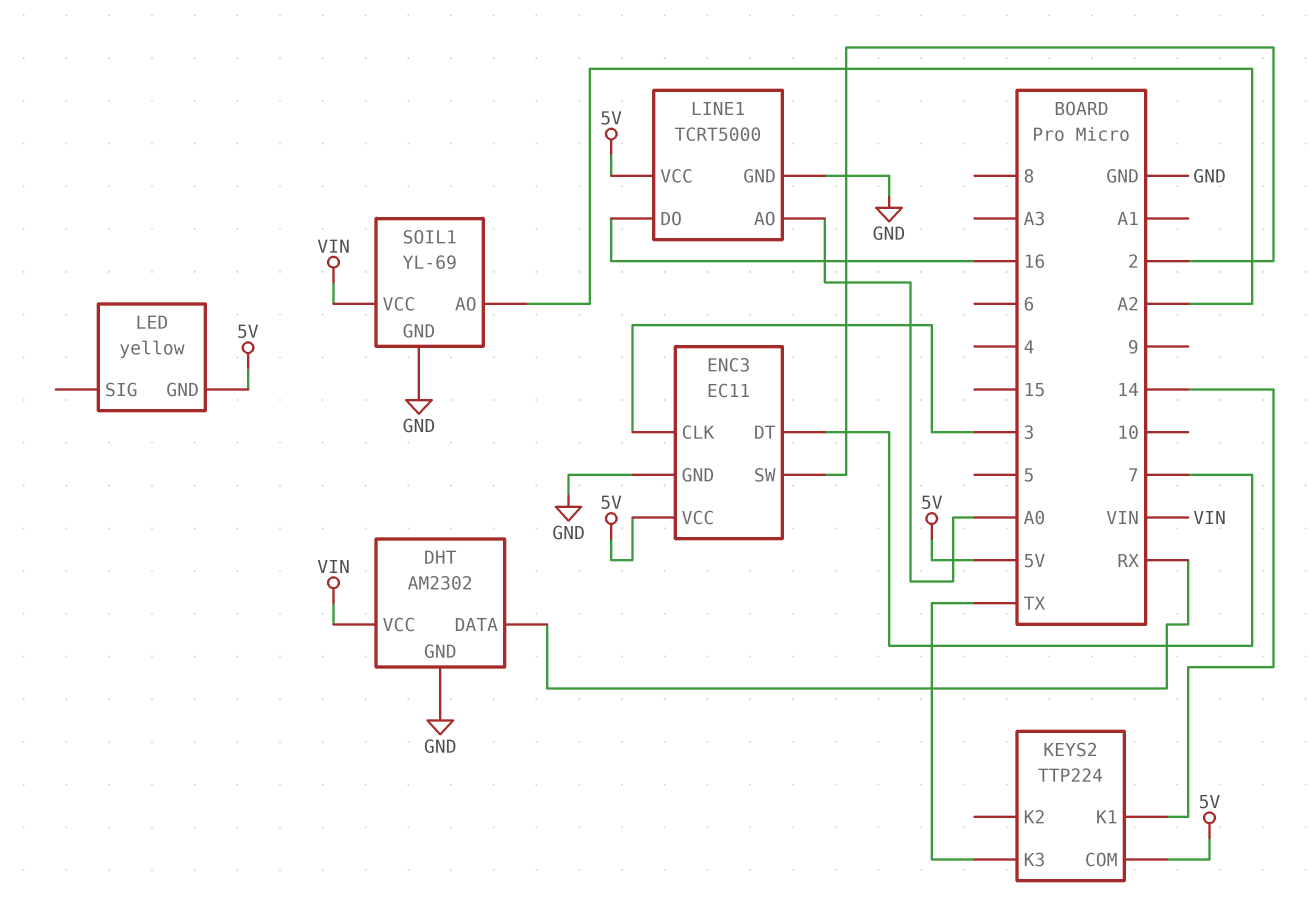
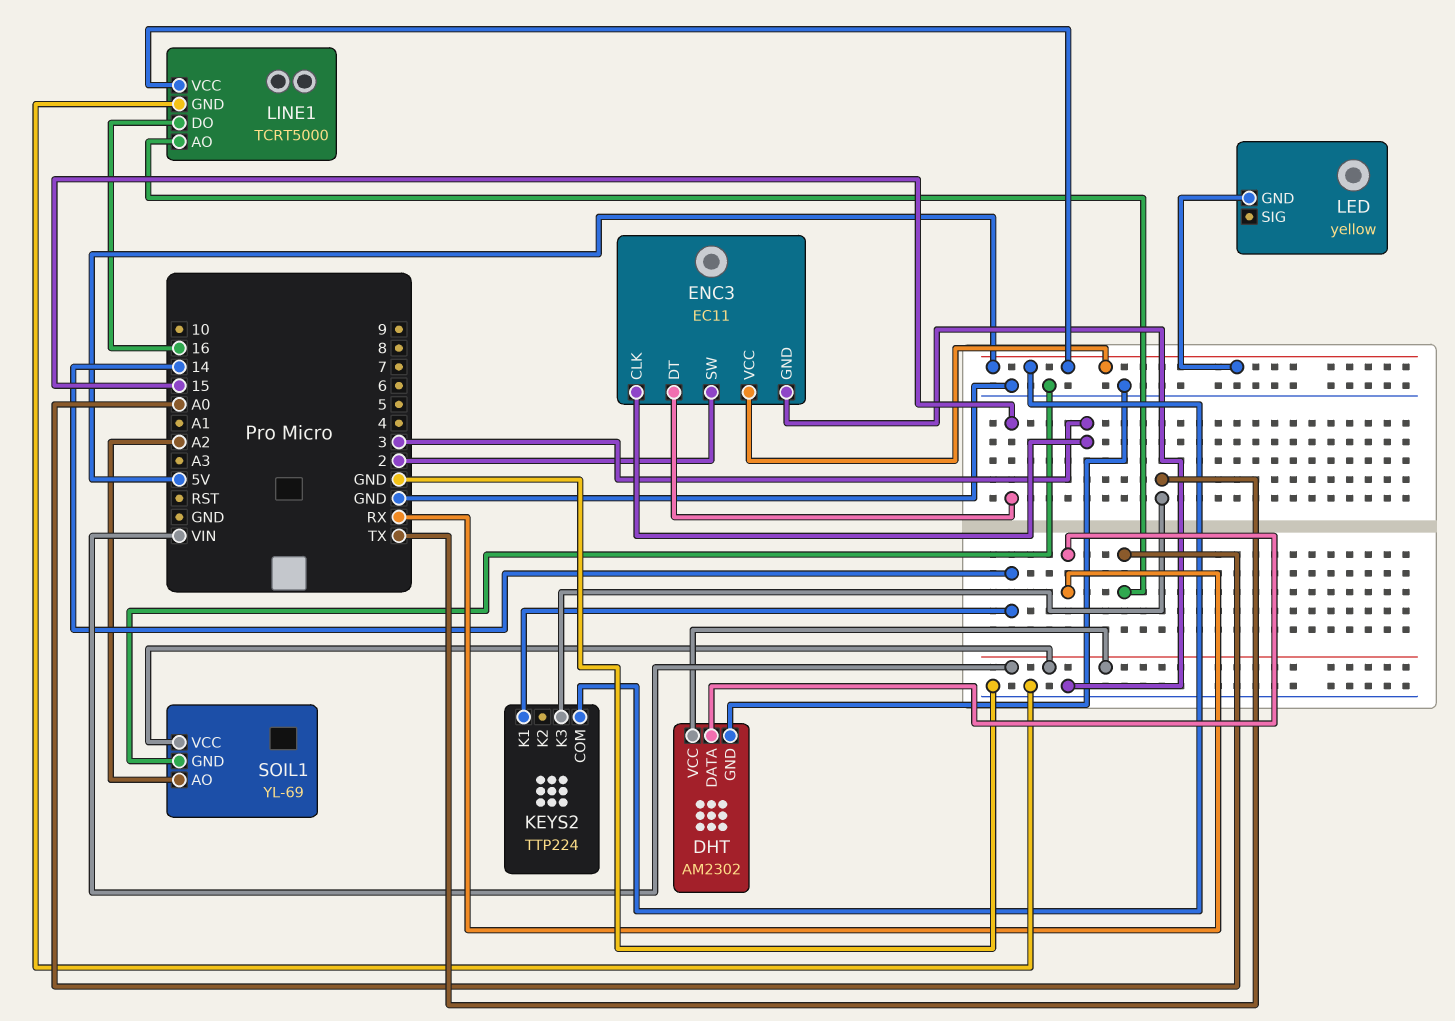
ENC3 pin DT: 7 -> 15

